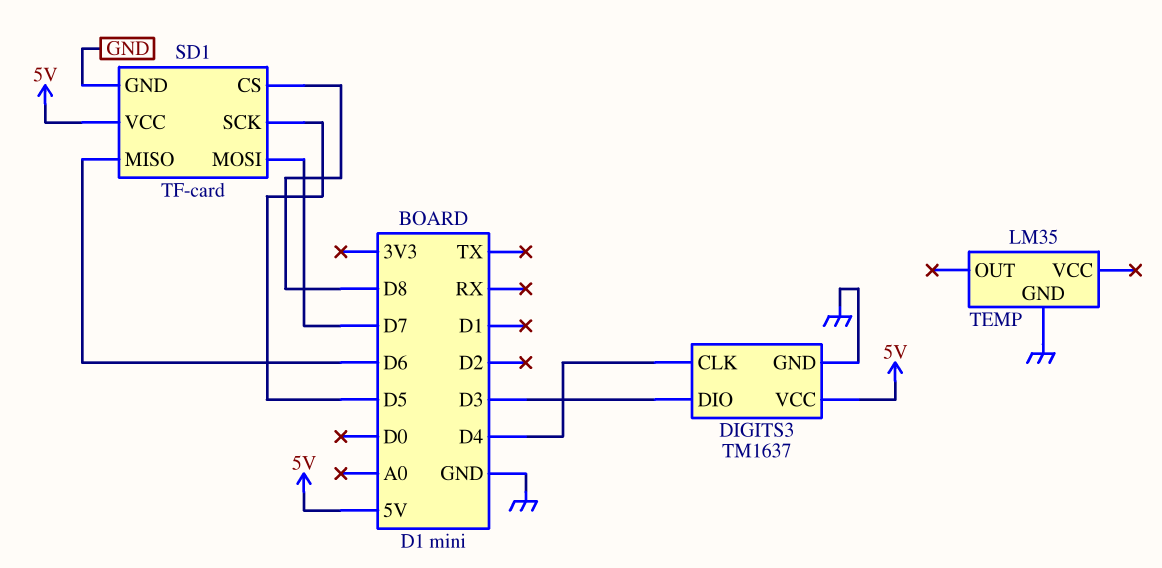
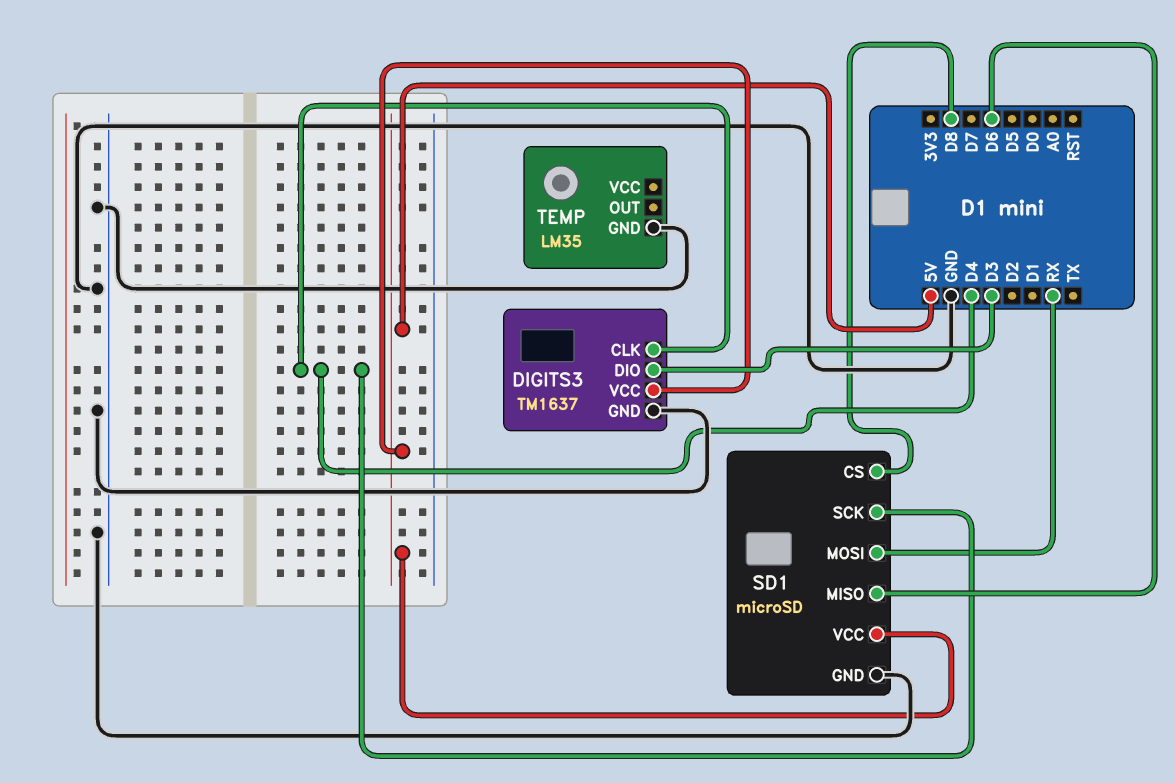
SD1: TF-card -> microSD
SD1 pin MOSI: D7 -> RX
SD1 pin SCK: D5 -> D4

